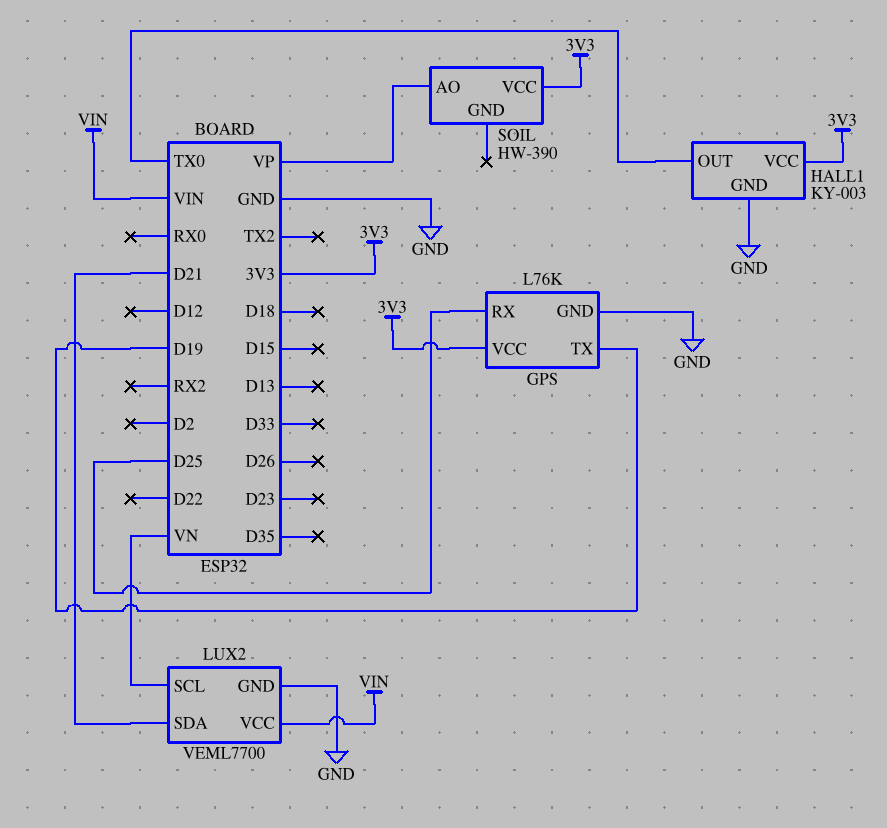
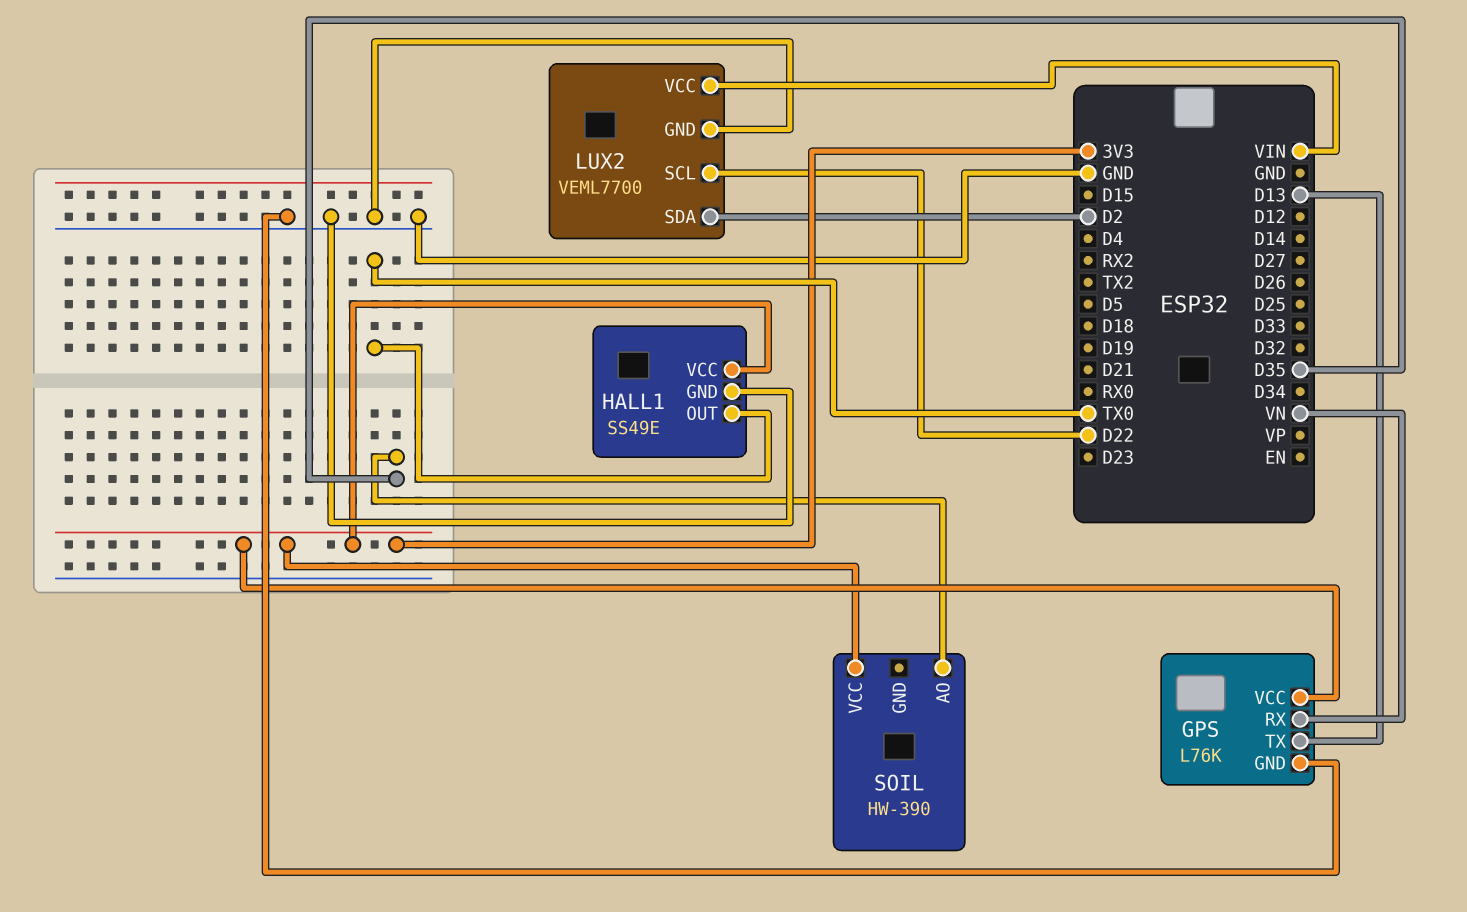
GPS pin RX: D25 -> VN
GPS pin TX: D19 -> D13
HALL1: KY-003 -> SS49E
LUX2 pin SCL: VN -> D22
LUX2 pin SDA: D21 -> D2
SOIL pin AO: VP -> D35

